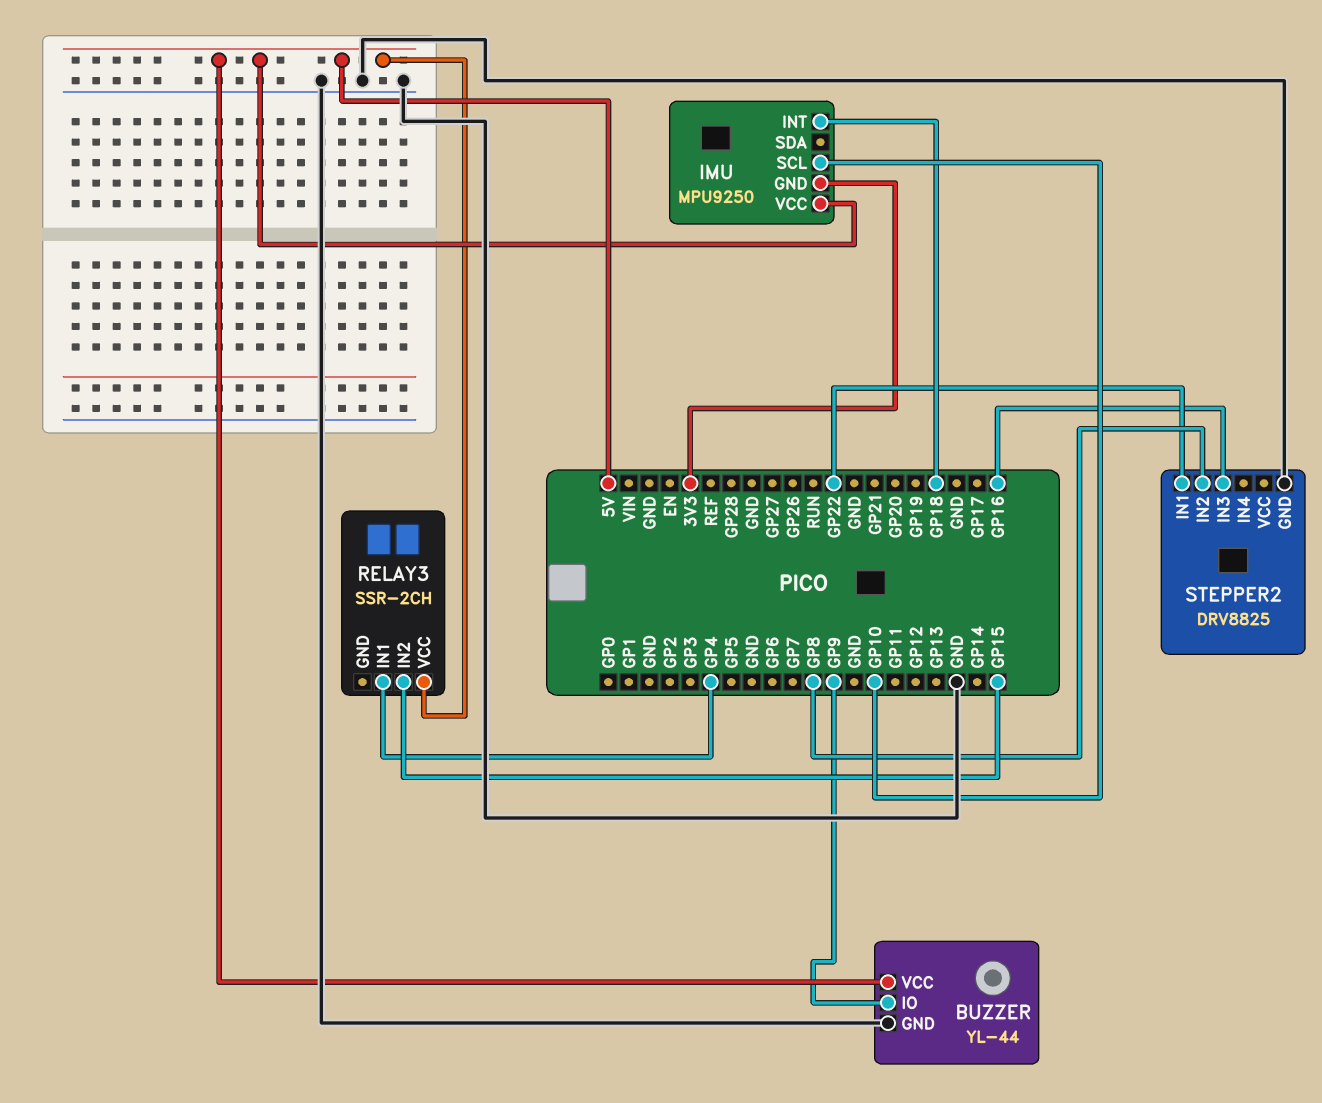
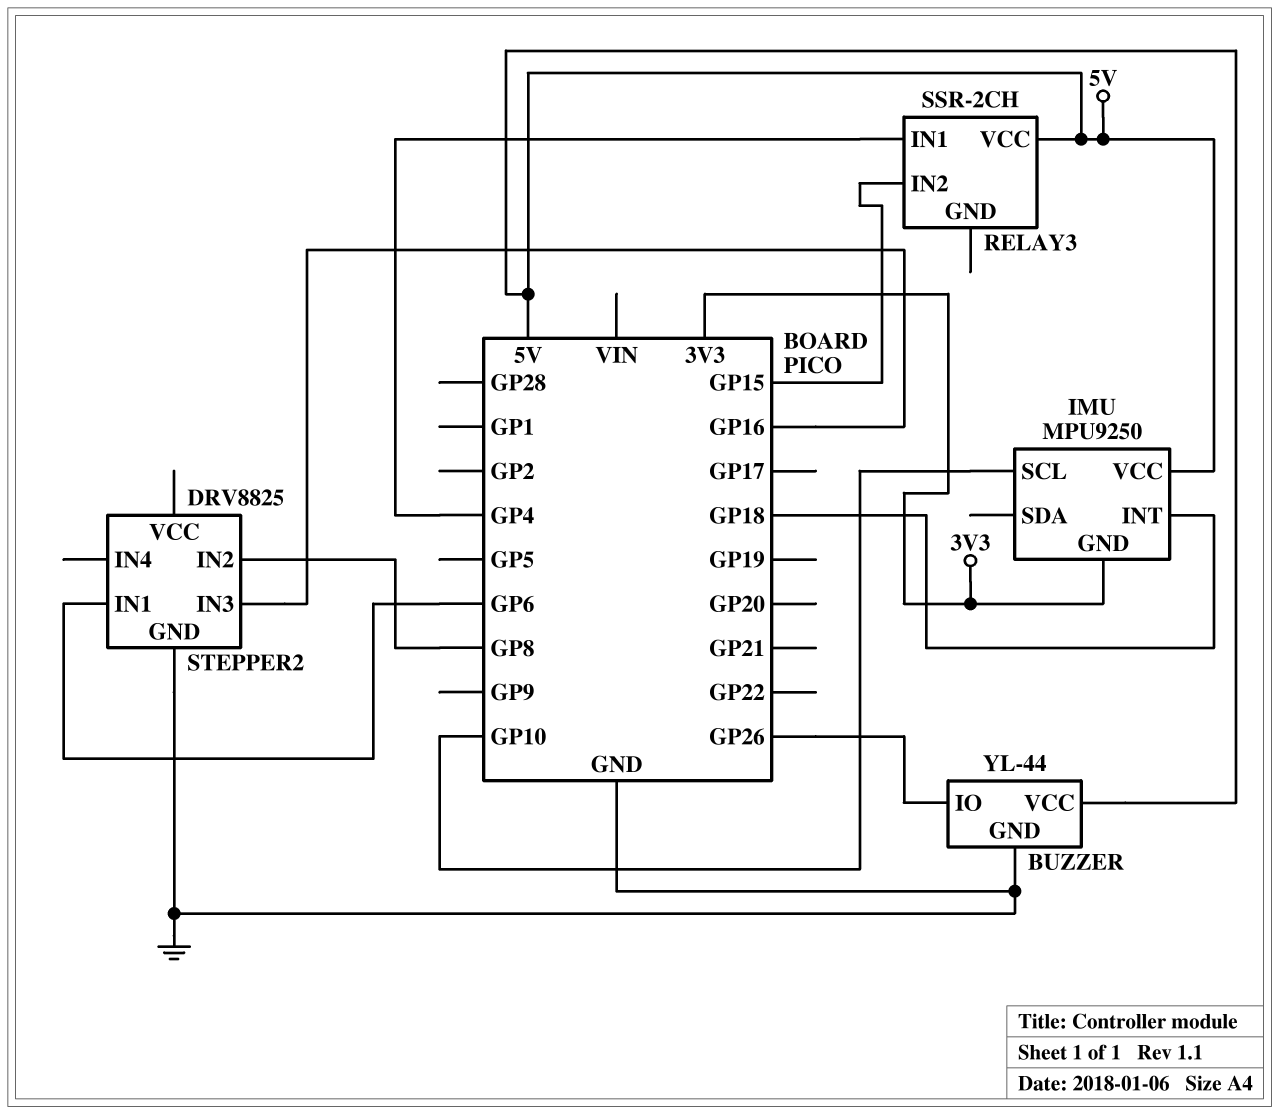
BUZZER pin IO: GP9 -> GP26
STEPPER2 pin IN1: GP22 -> GP6

